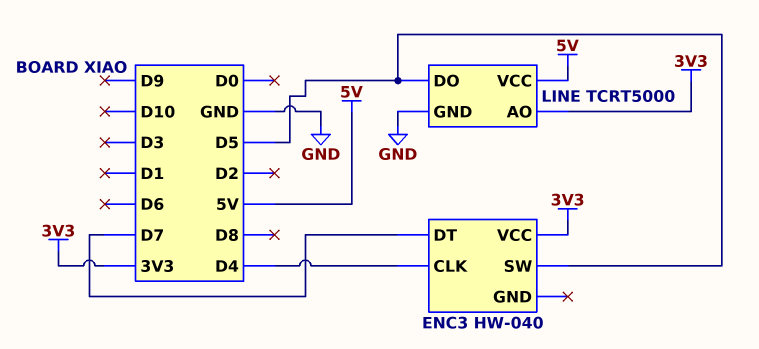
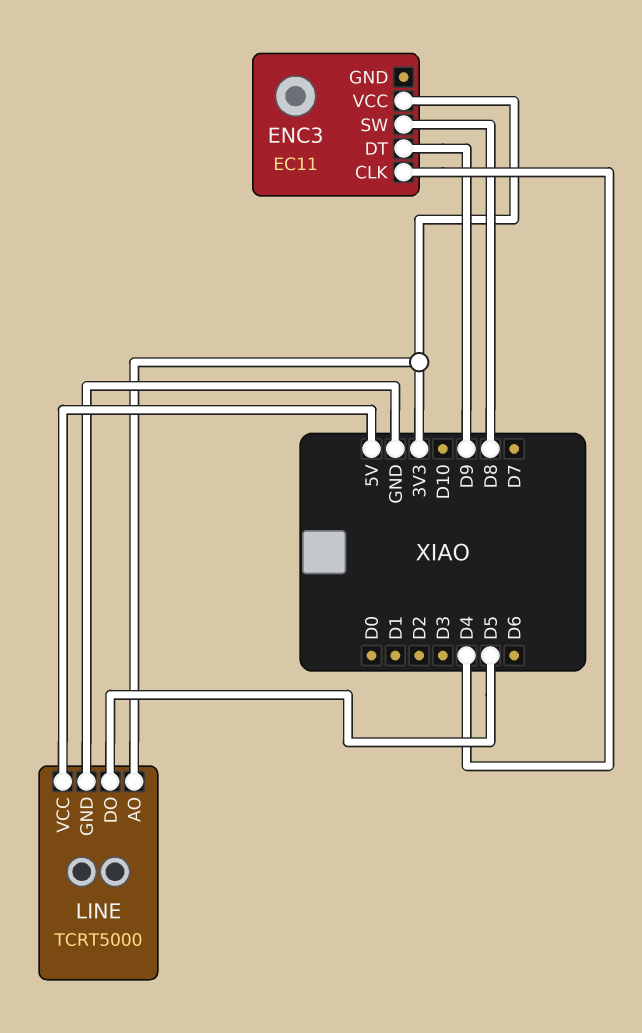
ENC3: HW-040 -> EC11
ENC3 pin DT: D7 -> D9
ENC3 pin SW: D5 -> D8

